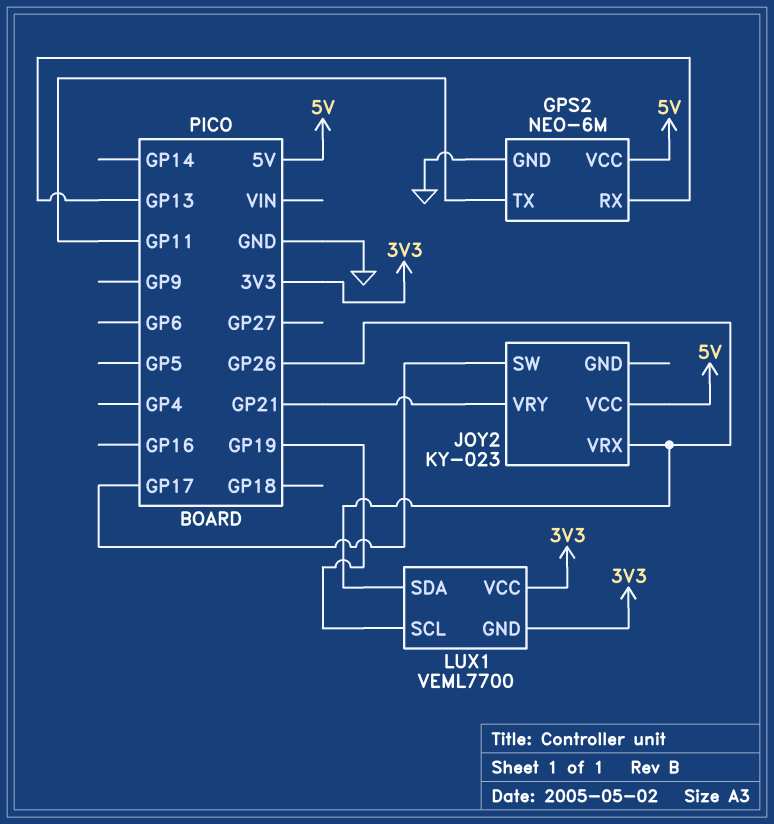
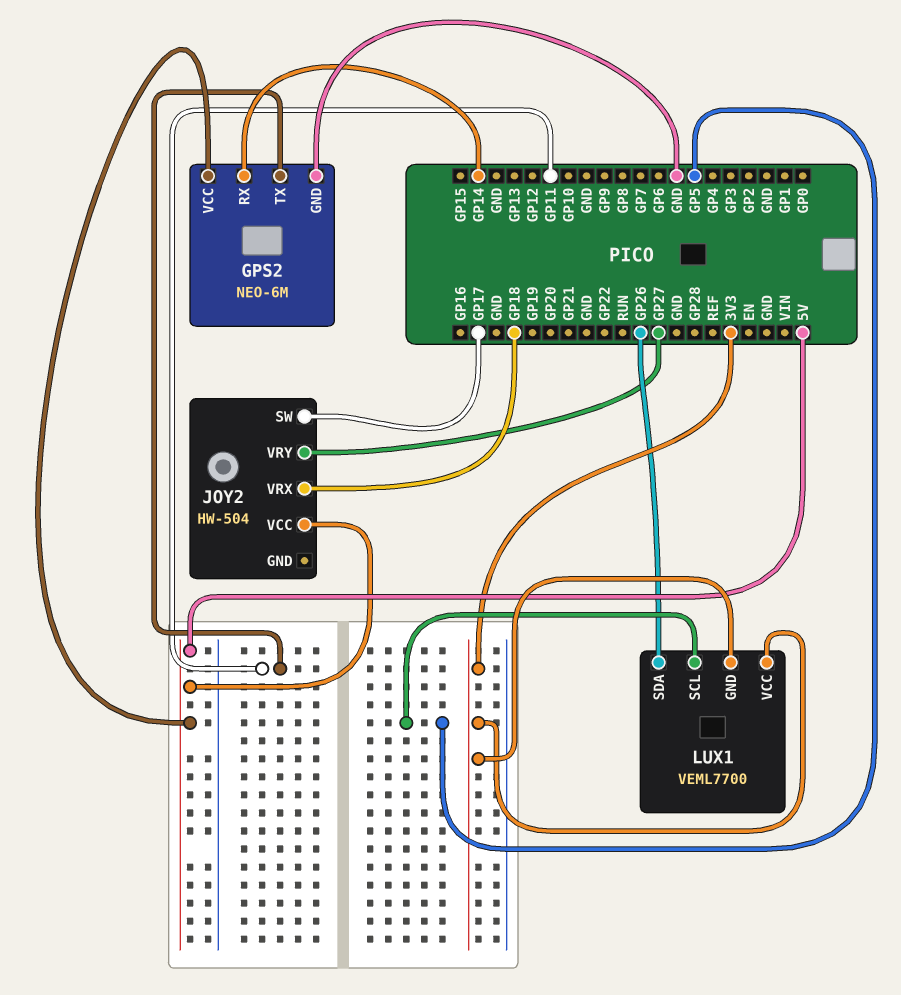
GPS2 pin RX: GP13 -> GP14
JOY2: KY-023 -> HW-504
JOY2 pin VRX: GP26 -> GP18
JOY2 pin VRY: GP21 -> GP27
LUX1 pin SCL: GP19 -> GP5

